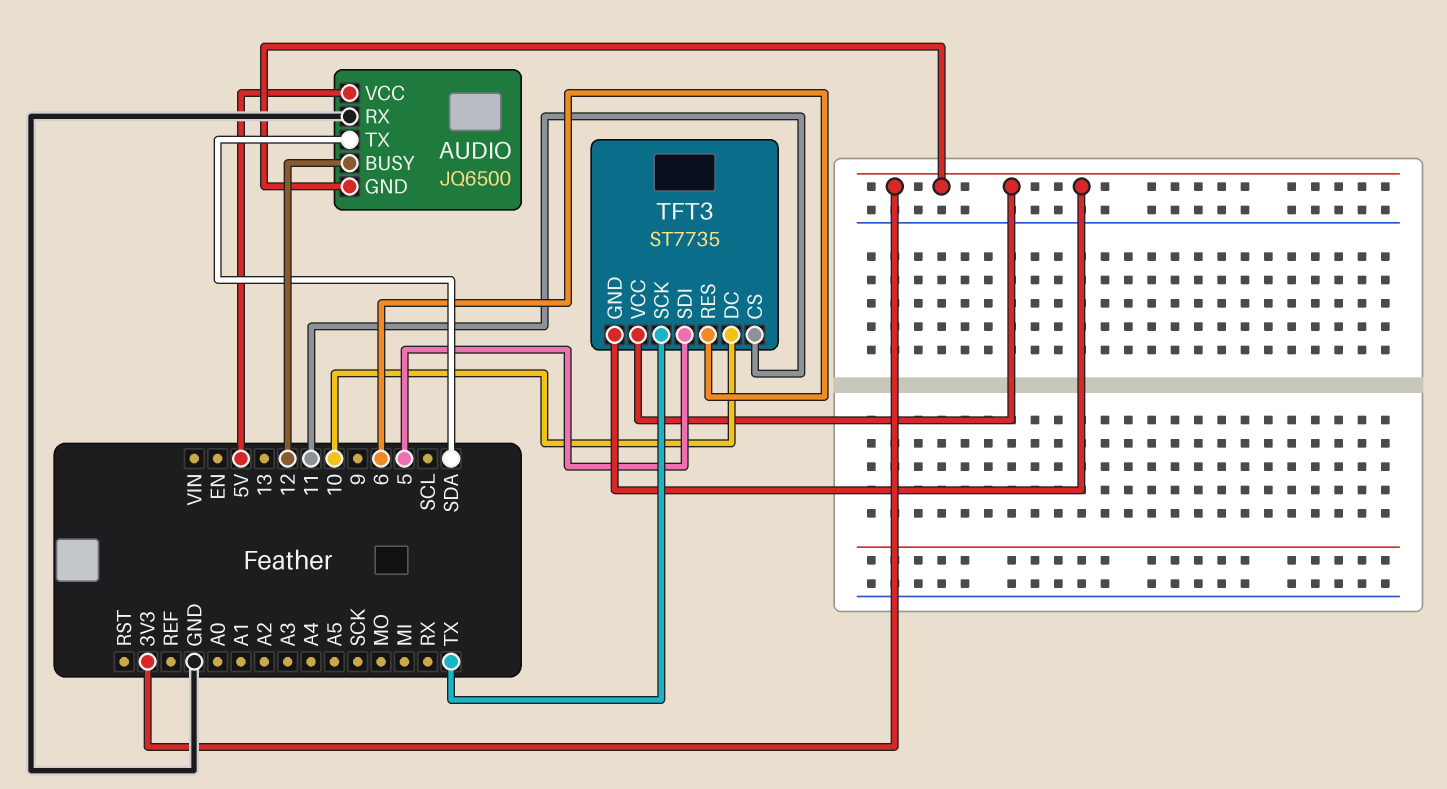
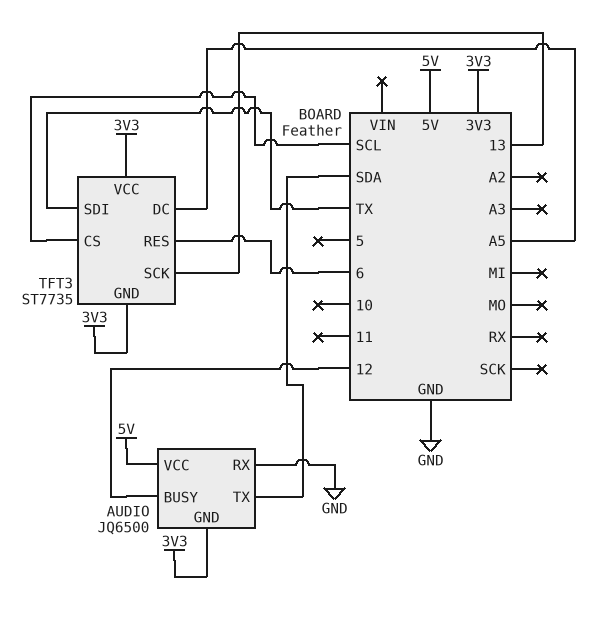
TFT3 pin CS: 11 -> SCL
TFT3 pin DC: 10 -> A5
TFT3 pin SCK: TX -> 13
TFT3 pin SDI: 5 -> TX

